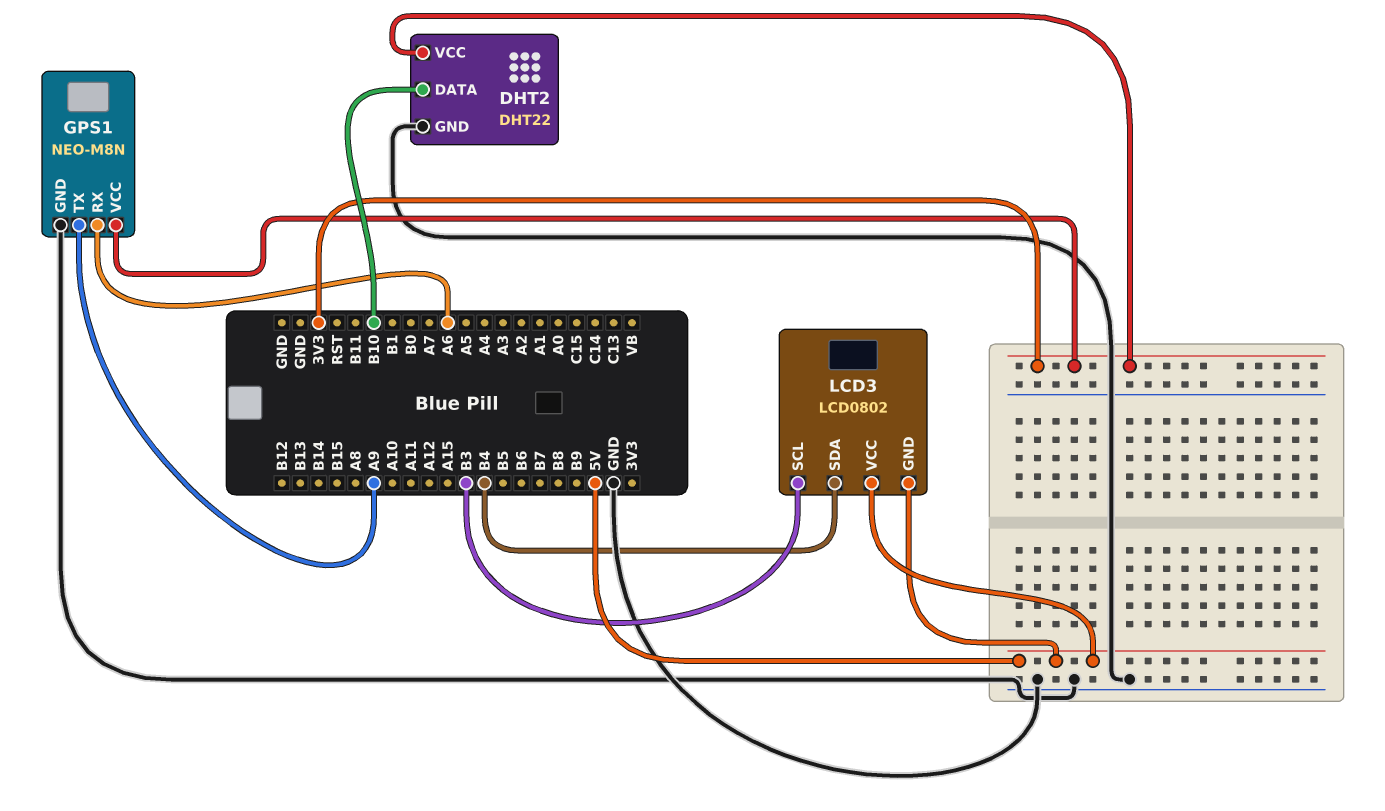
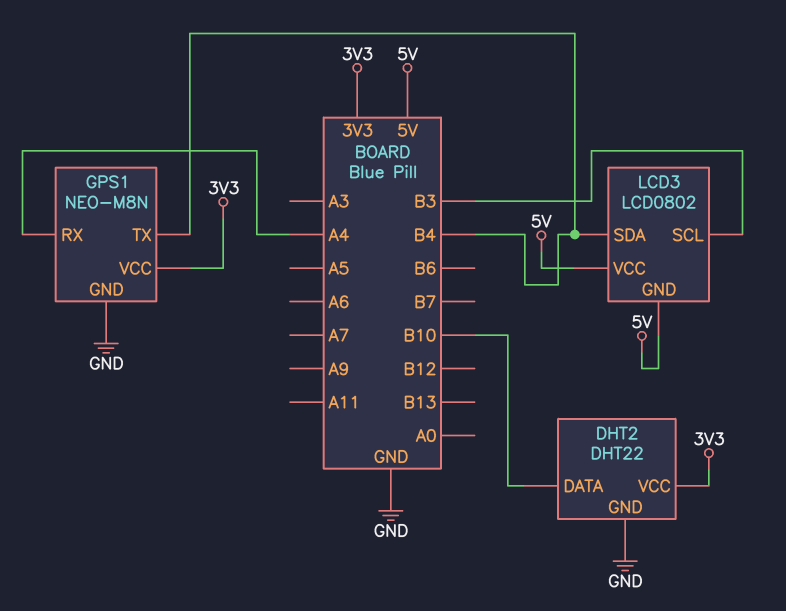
GPS1 pin RX: A6 -> A4
GPS1 pin TX: A9 -> B4

